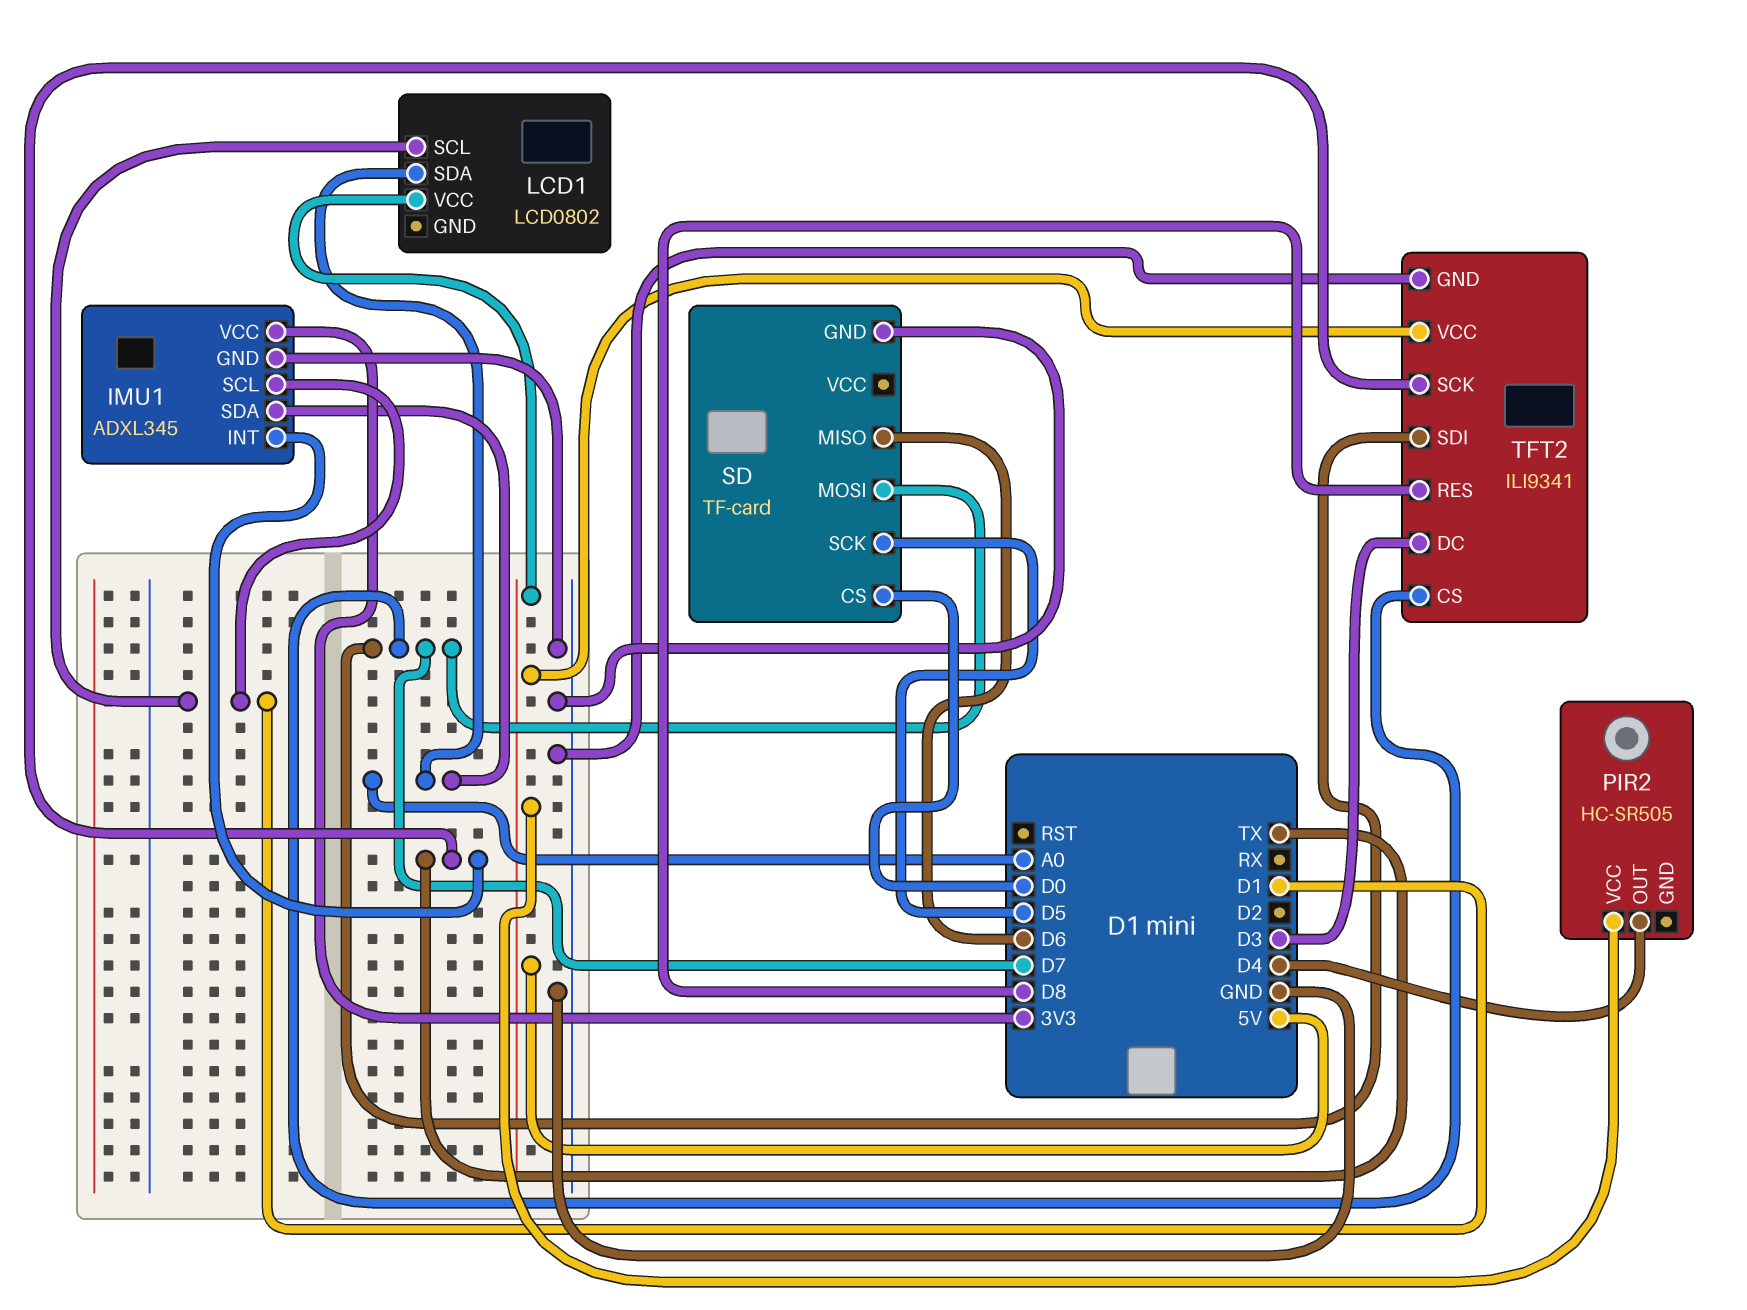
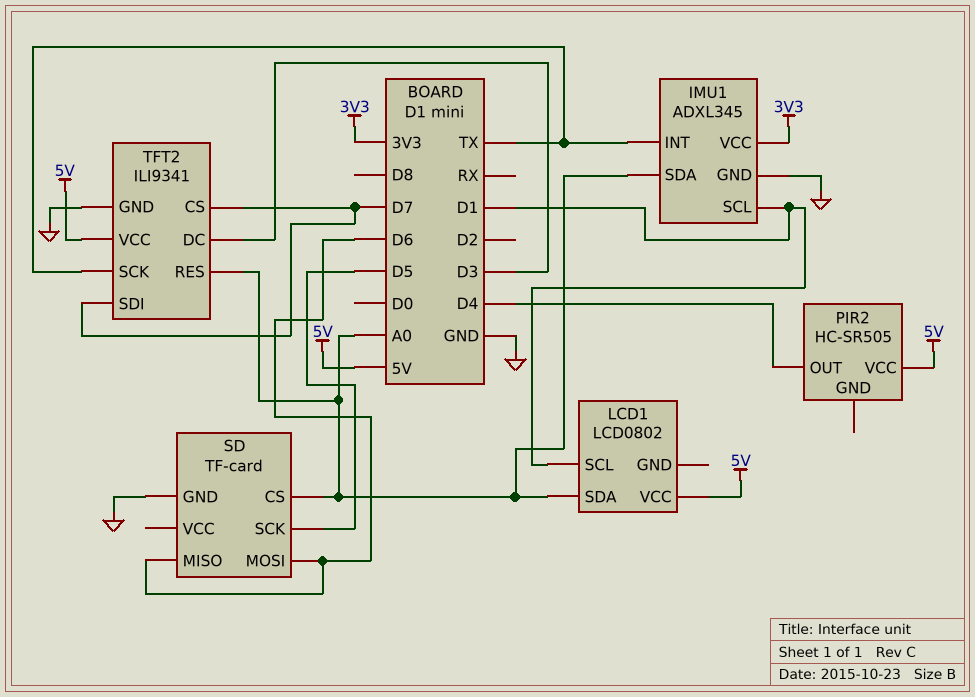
SD pin CS: D0 -> A0
SD pin MOSI: D7 -> D6
TFT2 pin RES: D8 -> A0

